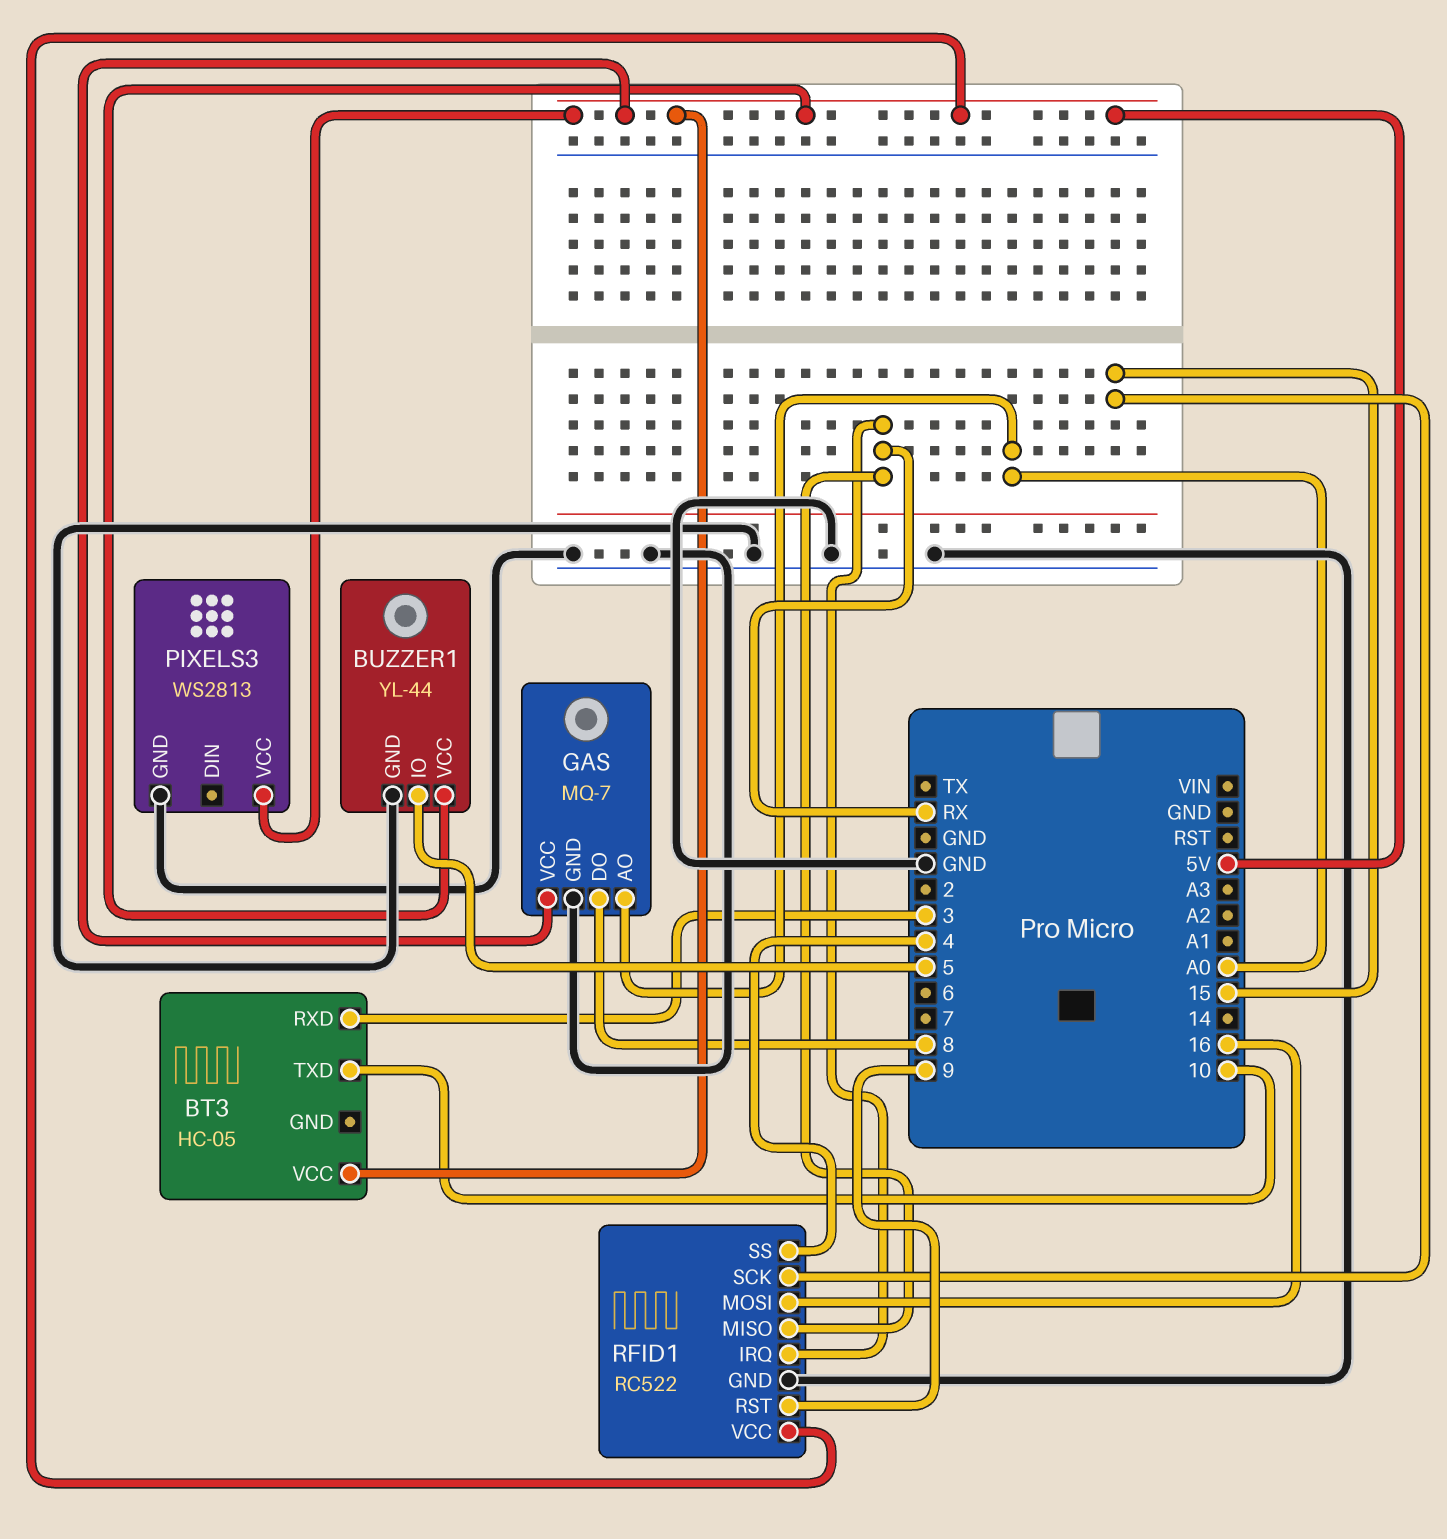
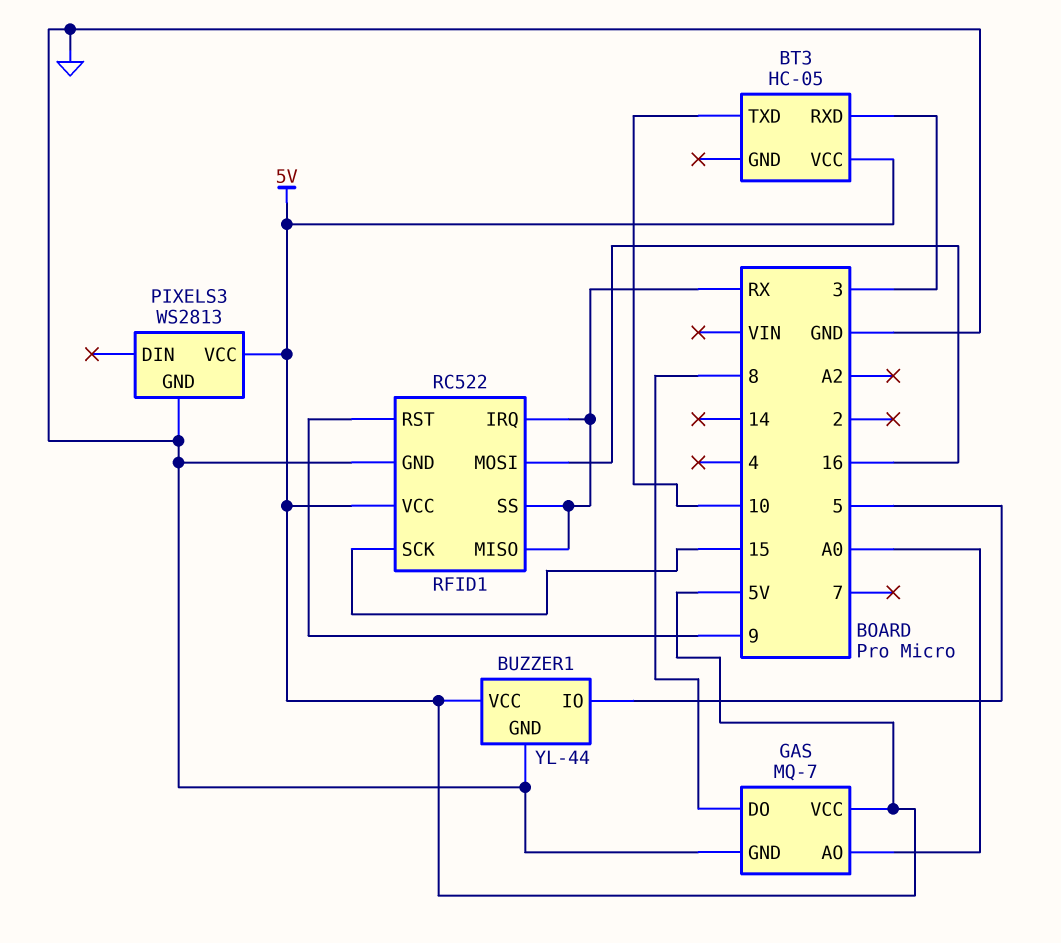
RFID1 pin SS: 4 -> RX

